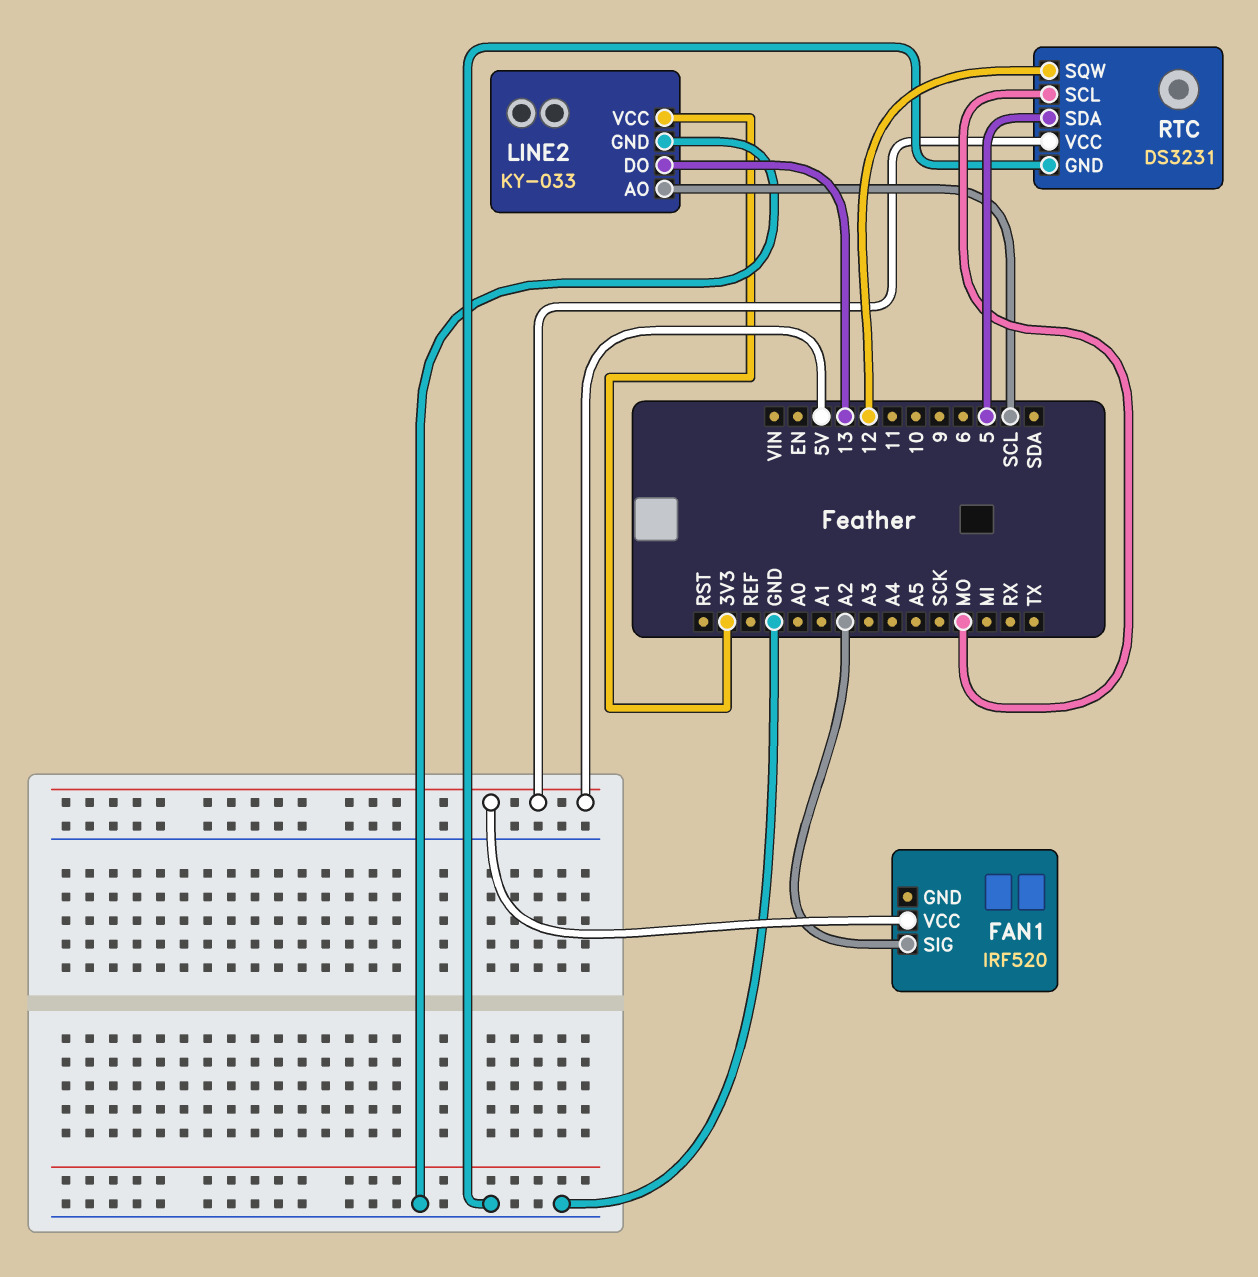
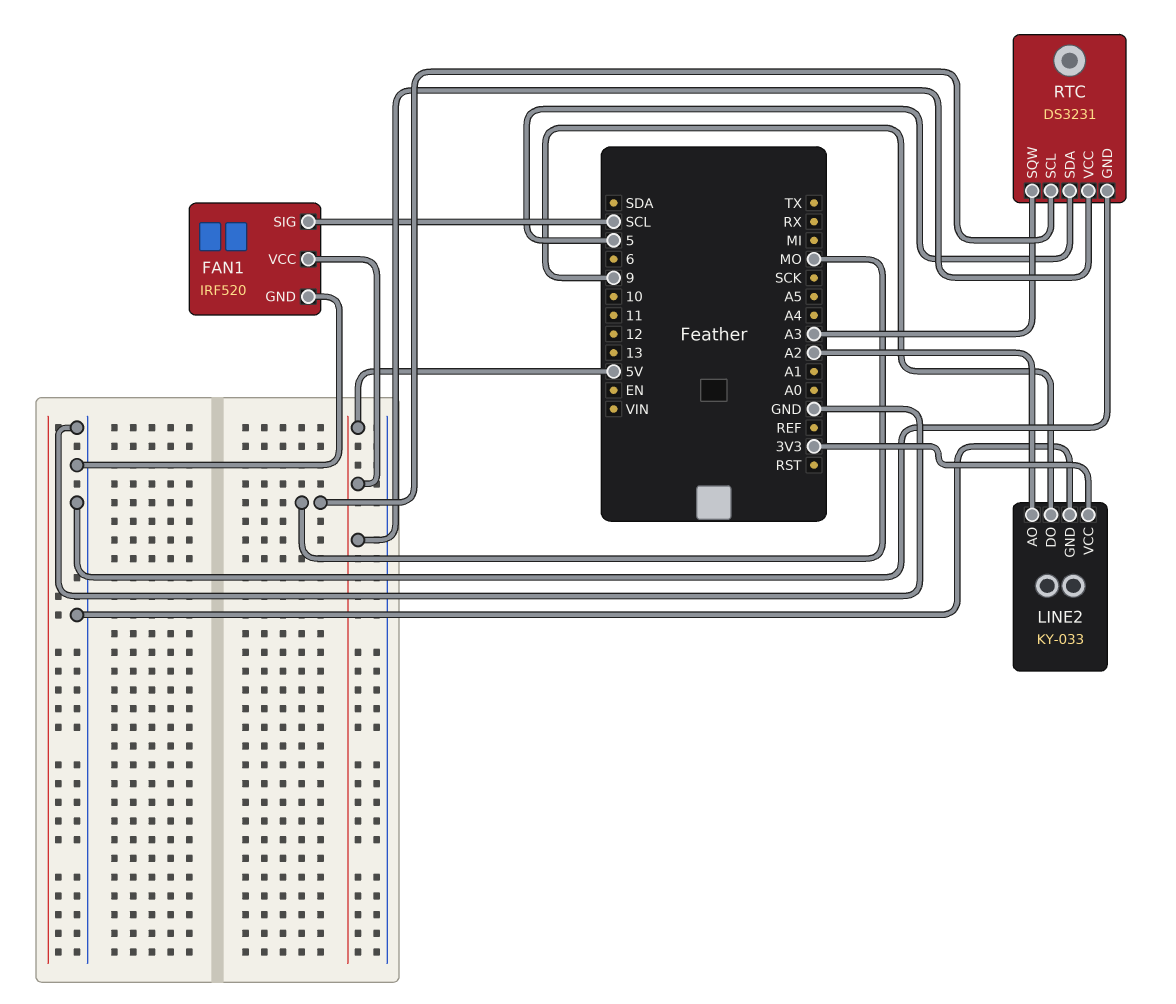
FAN1 pin GND: none -> GND
FAN1 pin SIG: A2 -> SCL
LINE2 pin AO: SCL -> A2
LINE2 pin DO: 13 -> 9
RTC pin SQW: 12 -> A3

